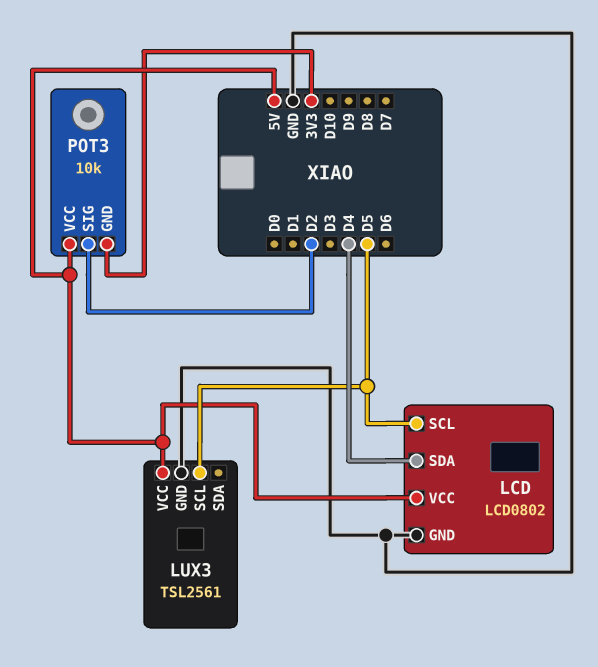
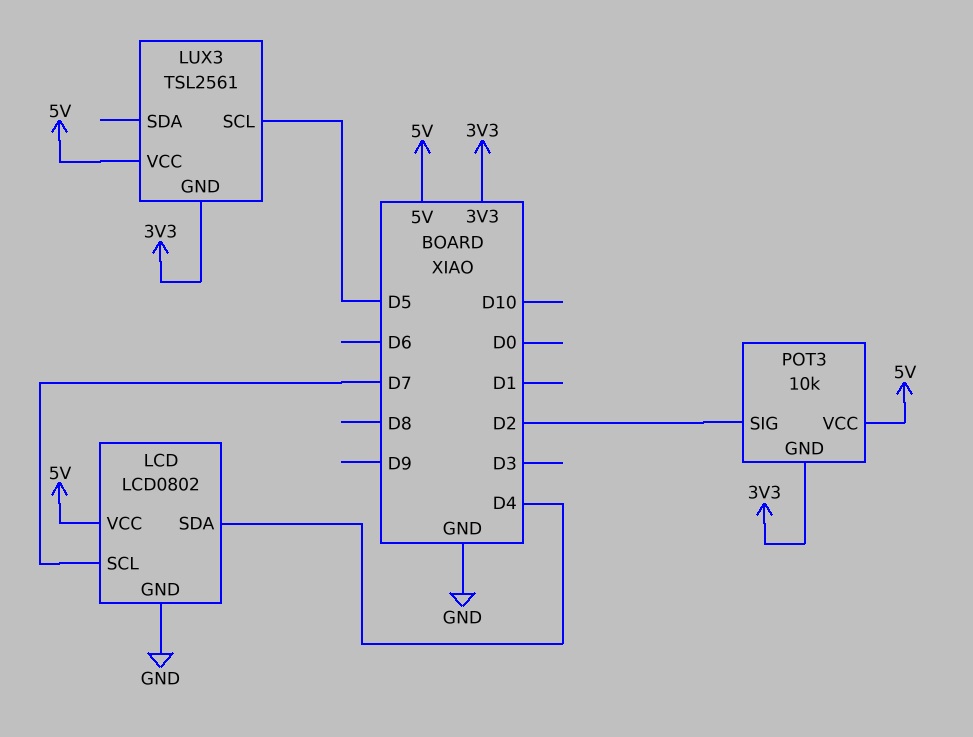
LCD pin SCL: D5 -> D7
LUX3 pin GND: GND -> 3V3

